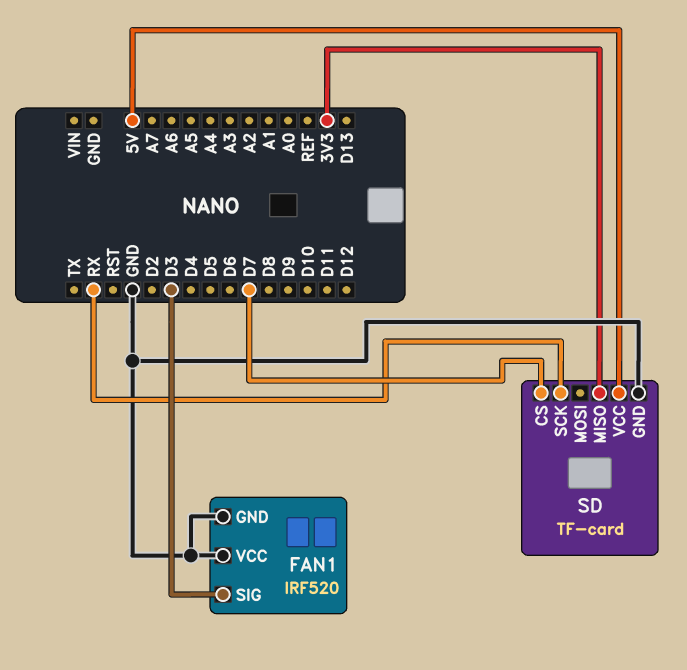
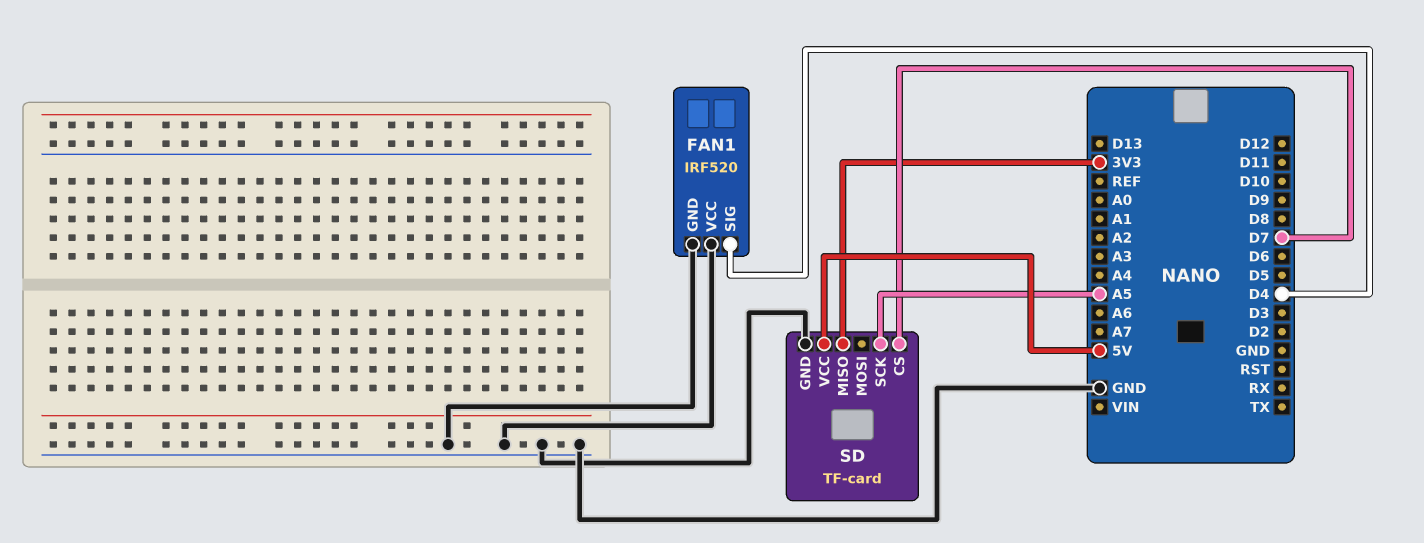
FAN1 pin SIG: D3 -> D4
SD pin SCK: RX -> A5

